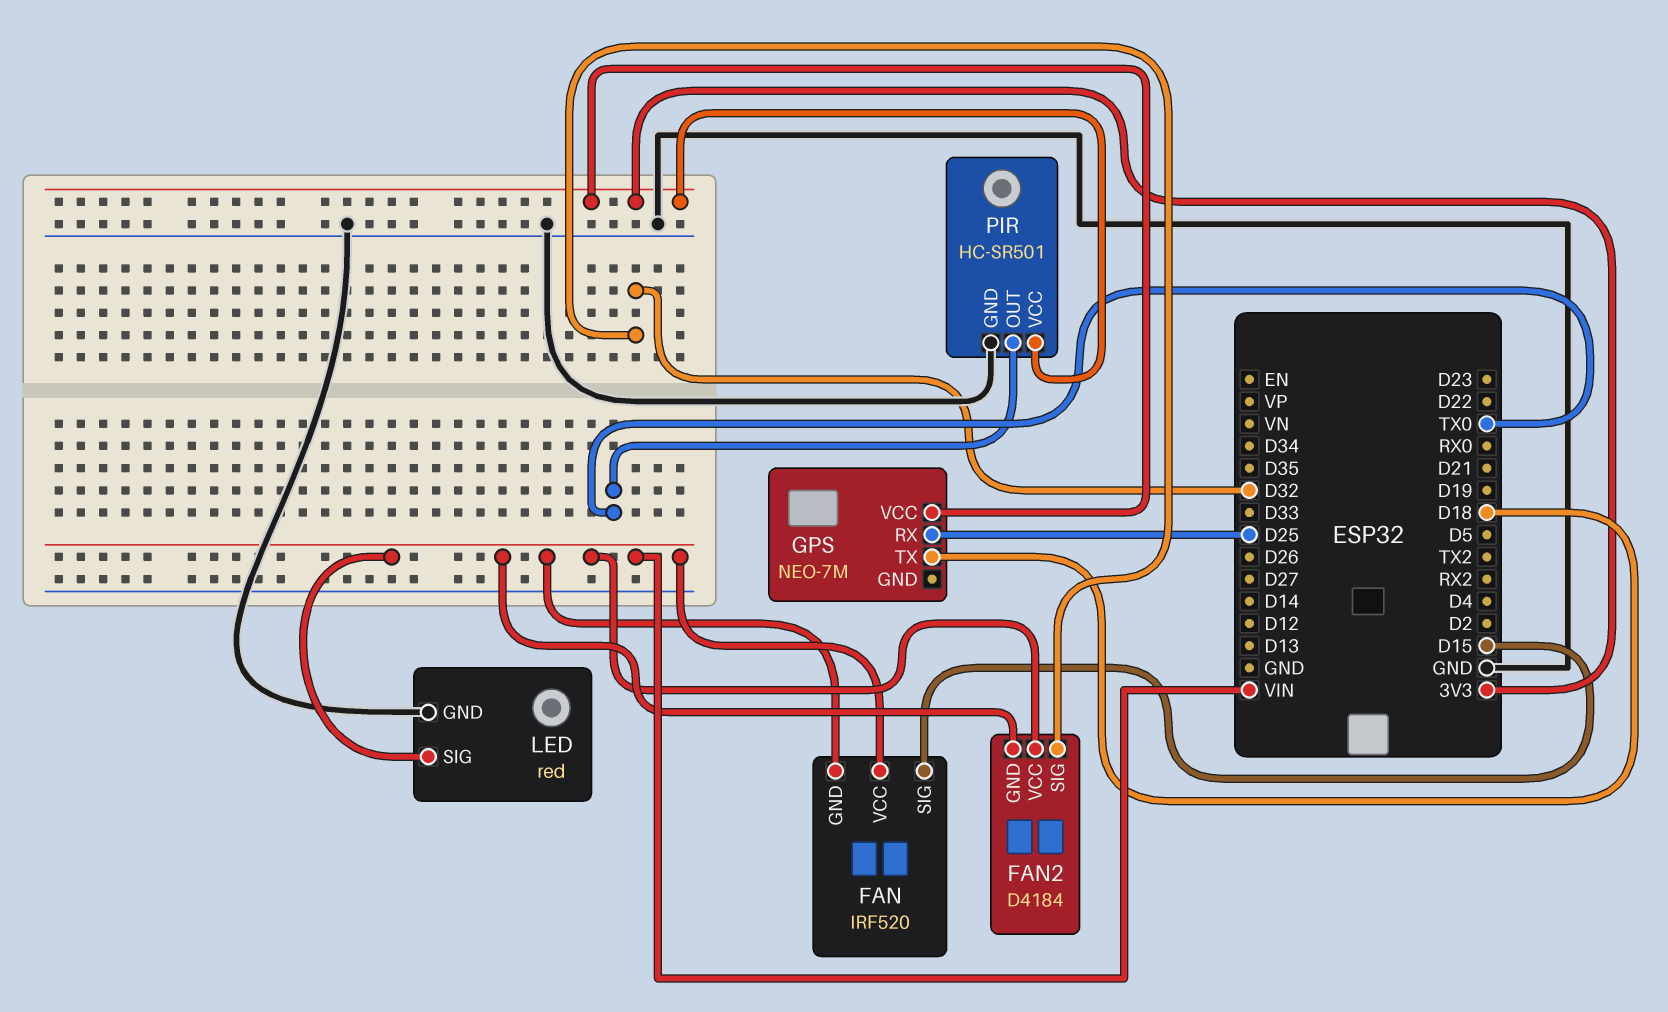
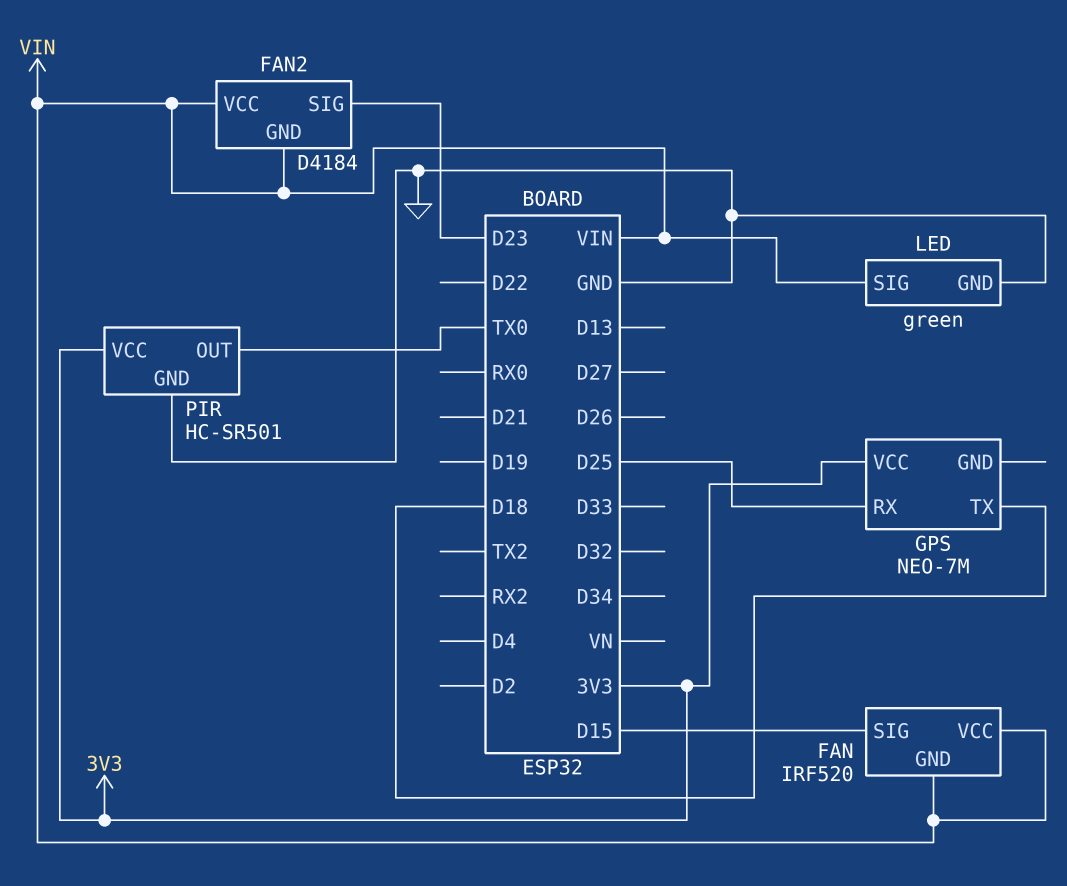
FAN2 pin SIG: D32 -> D23
LED: red -> green

